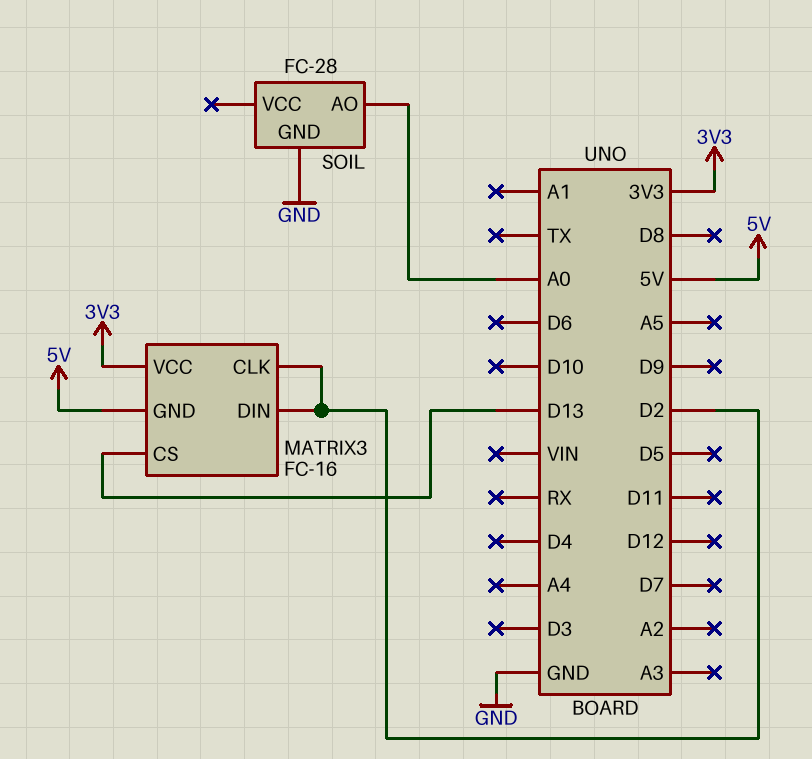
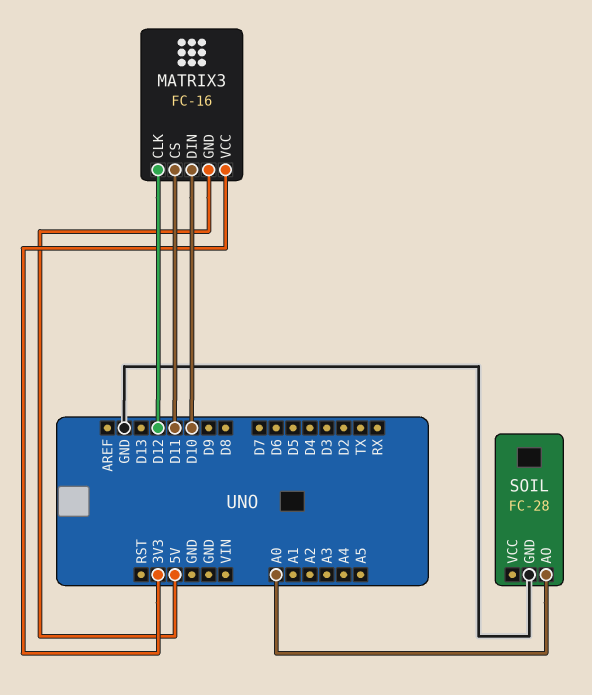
MATRIX3 pin CLK: D2 -> D12
MATRIX3 pin CS: D13 -> D11
MATRIX3 pin DIN: D2 -> D10

